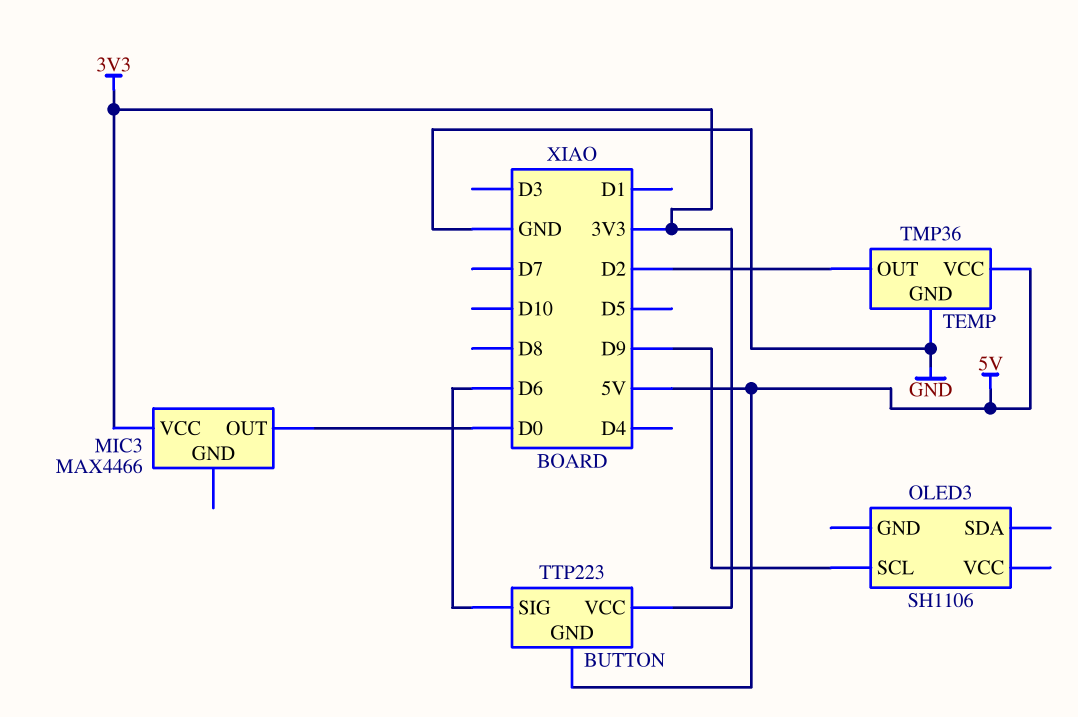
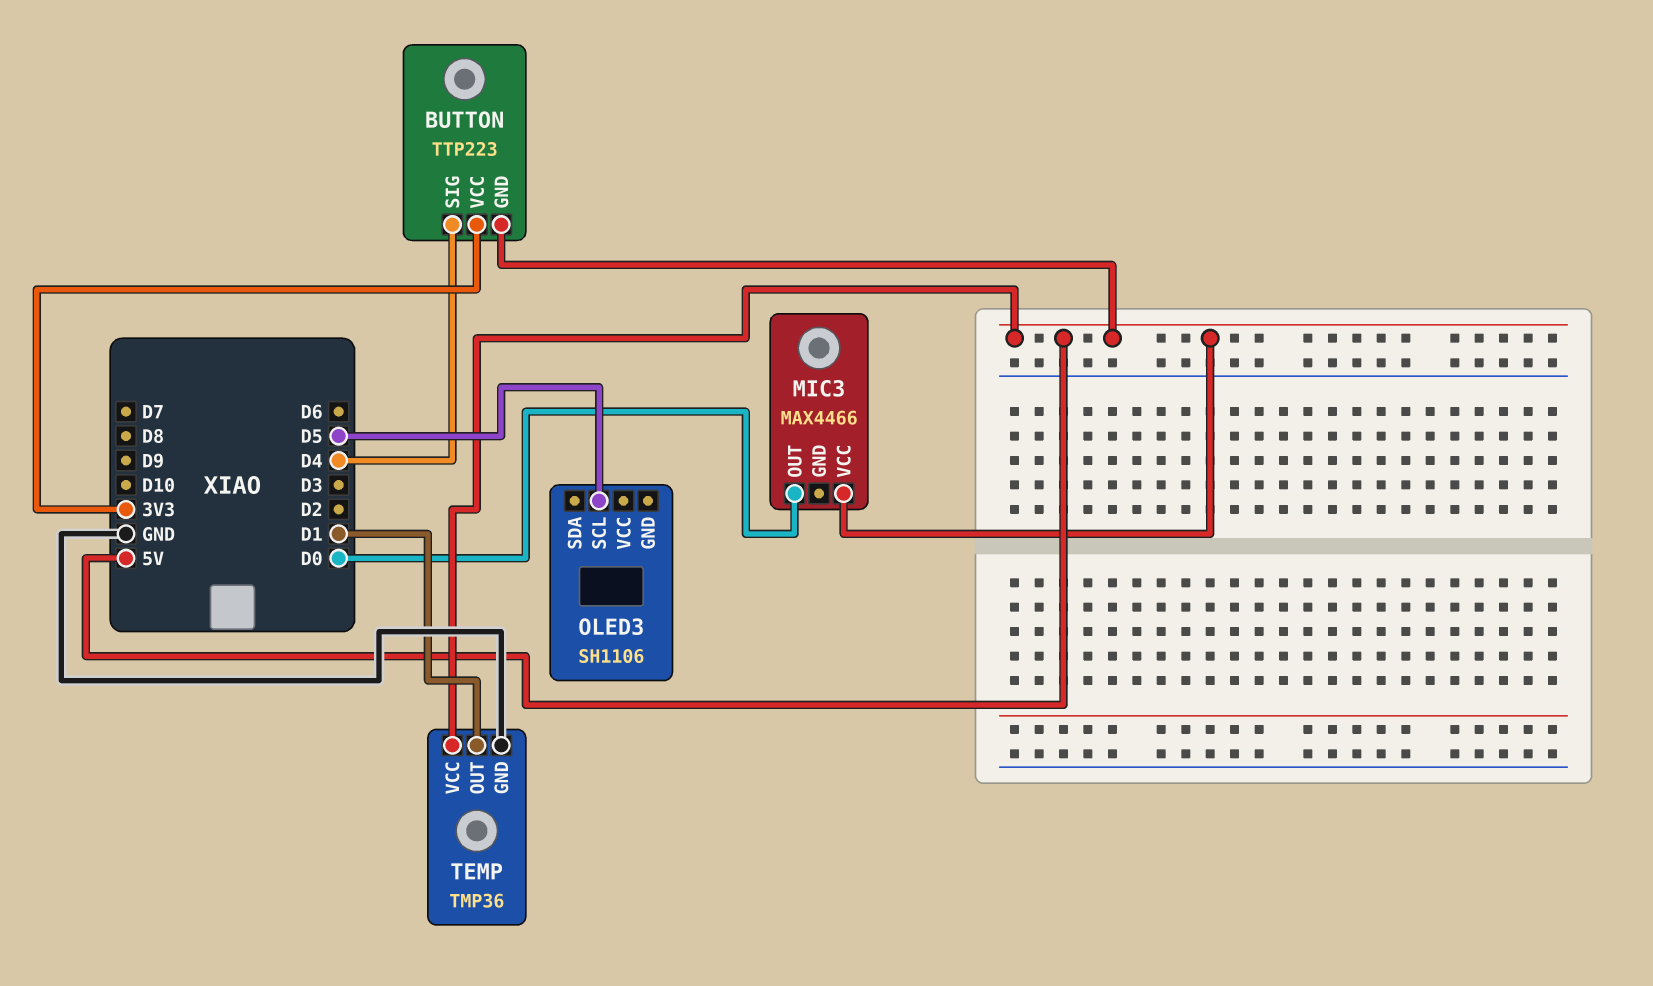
BUTTON pin SIG: D6 -> D4
MIC3 pin VCC: 3V3 -> 5V
OLED3 pin SCL: D9 -> D5
TEMP pin OUT: D2 -> D1

